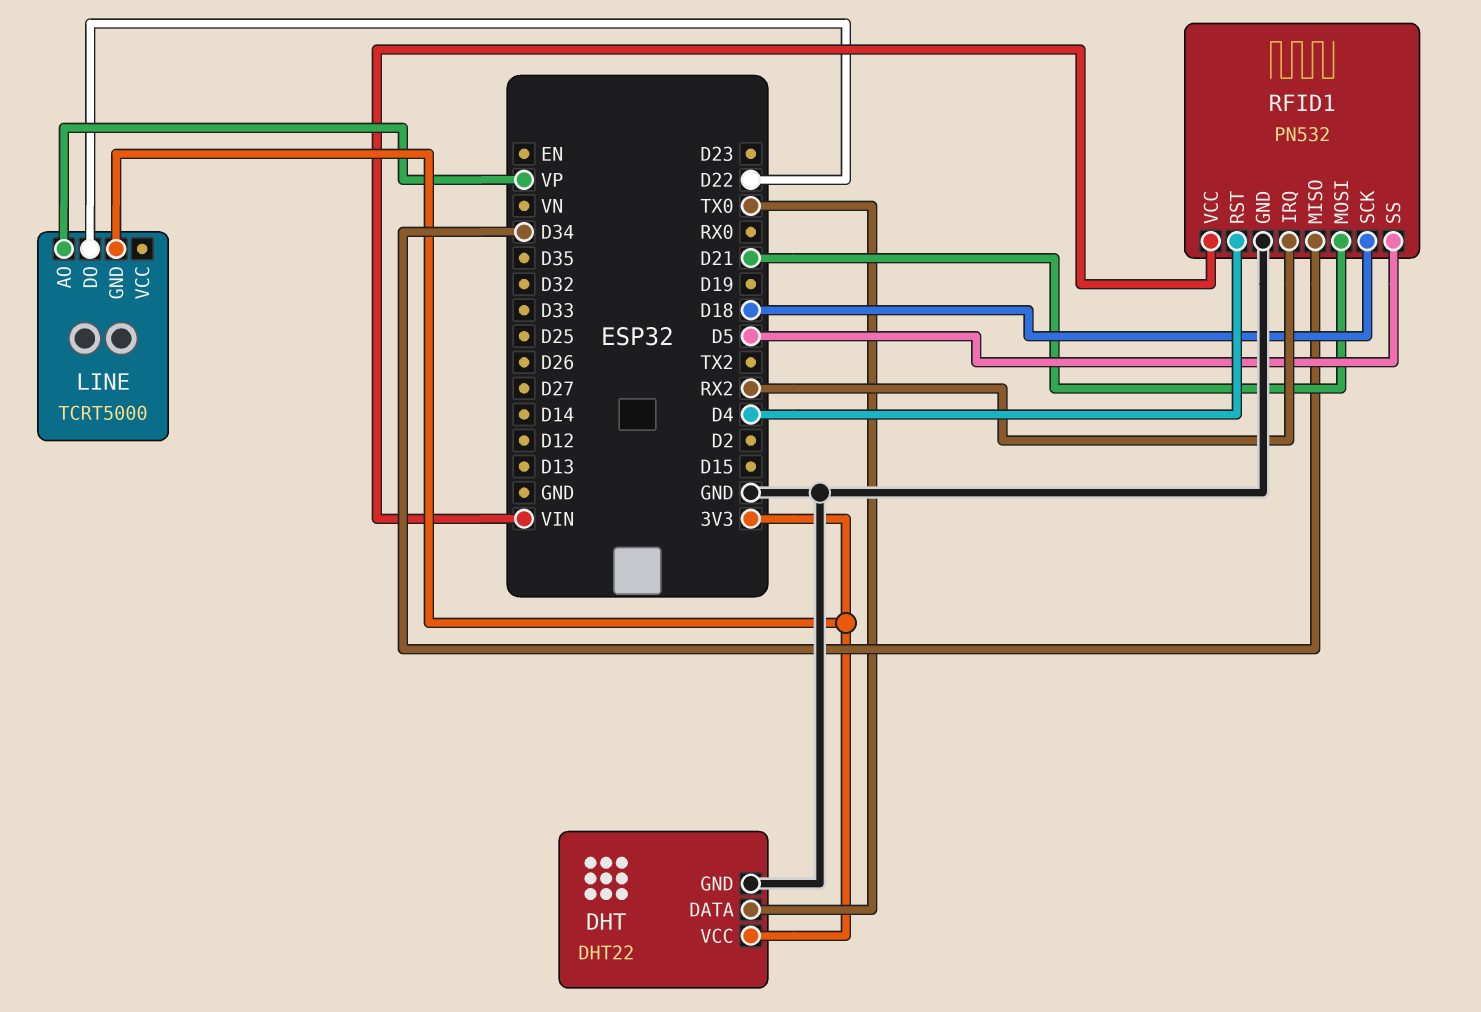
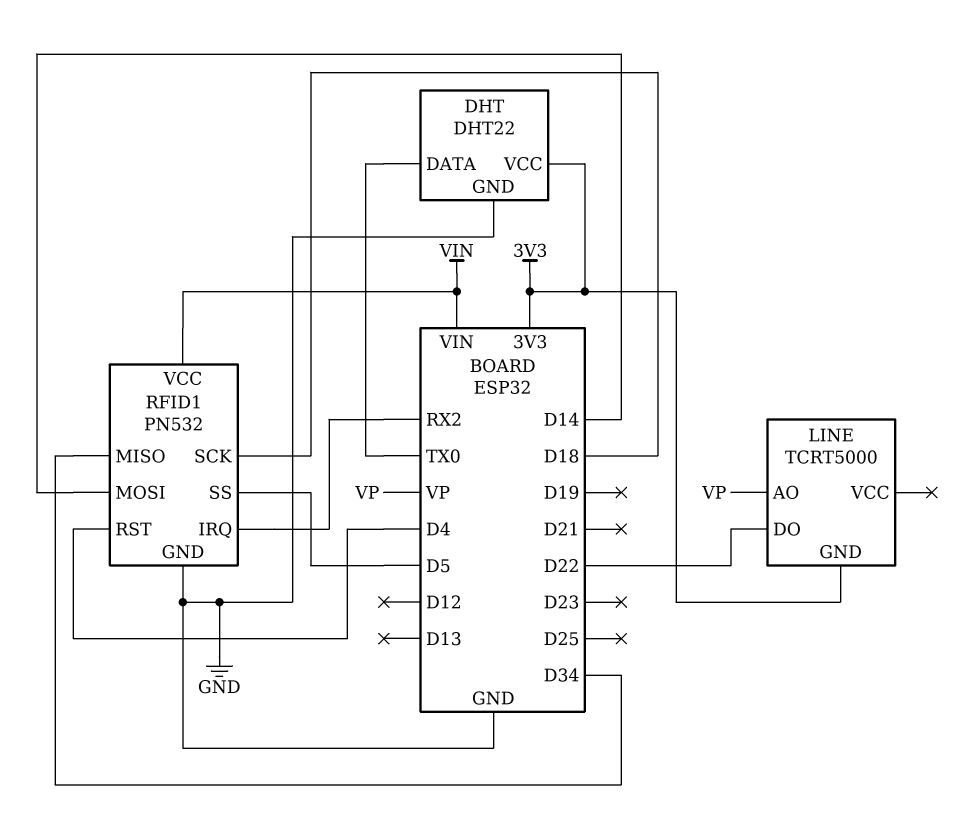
RFID1 pin MOSI: D21 -> D14

